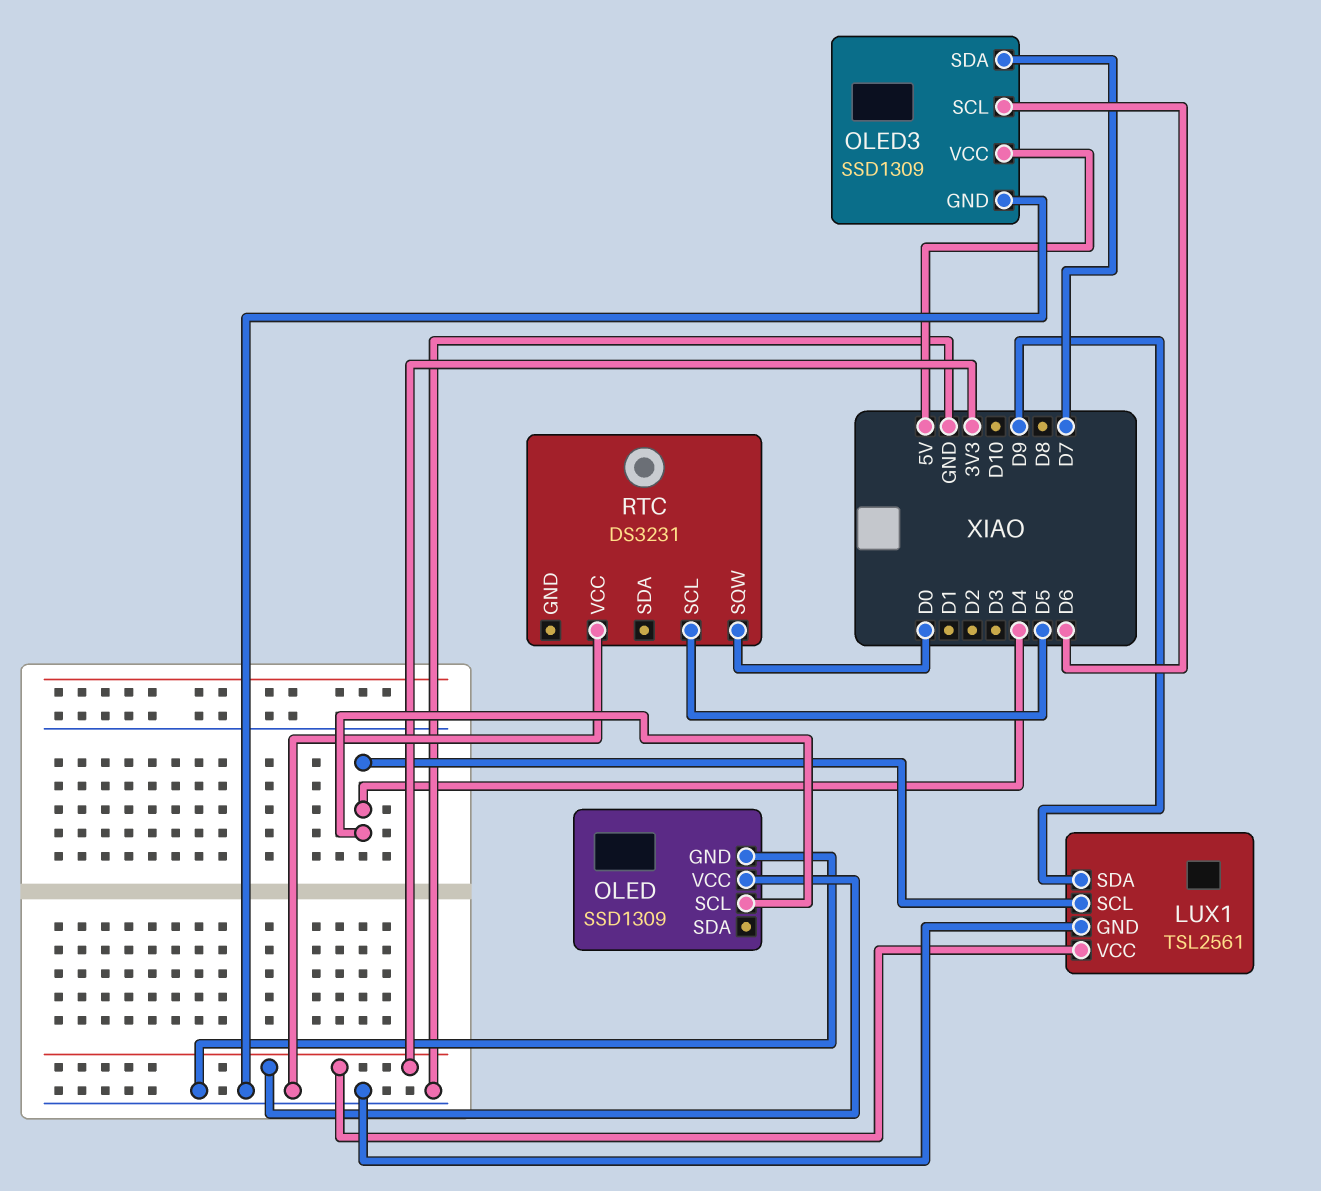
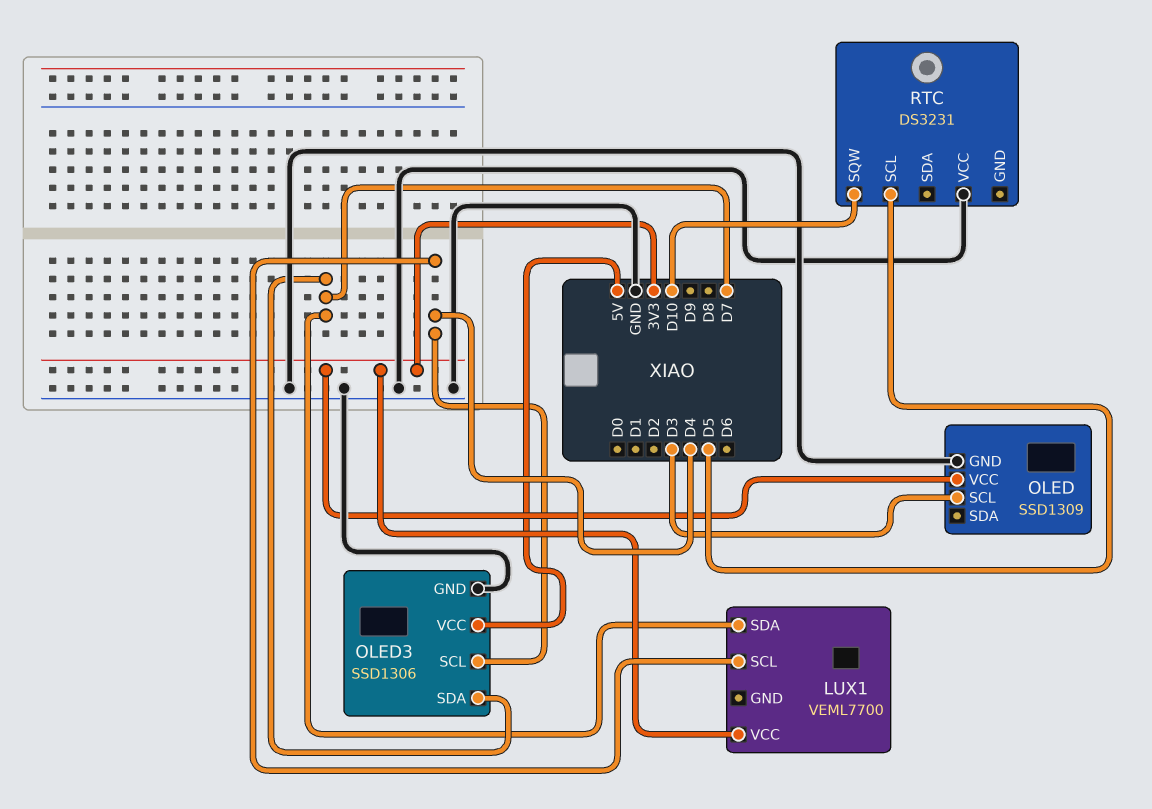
LUX1: TSL2561 -> VEML7700
LUX1 pin GND: GND -> none
LUX1 pin SDA: D9 -> D7
OLED pin SCL: D4 -> D3
OLED3: SSD1309 -> SSD1306
OLED3 pin SCL: D6 -> D4
RTC pin SQW: D0 -> D10

